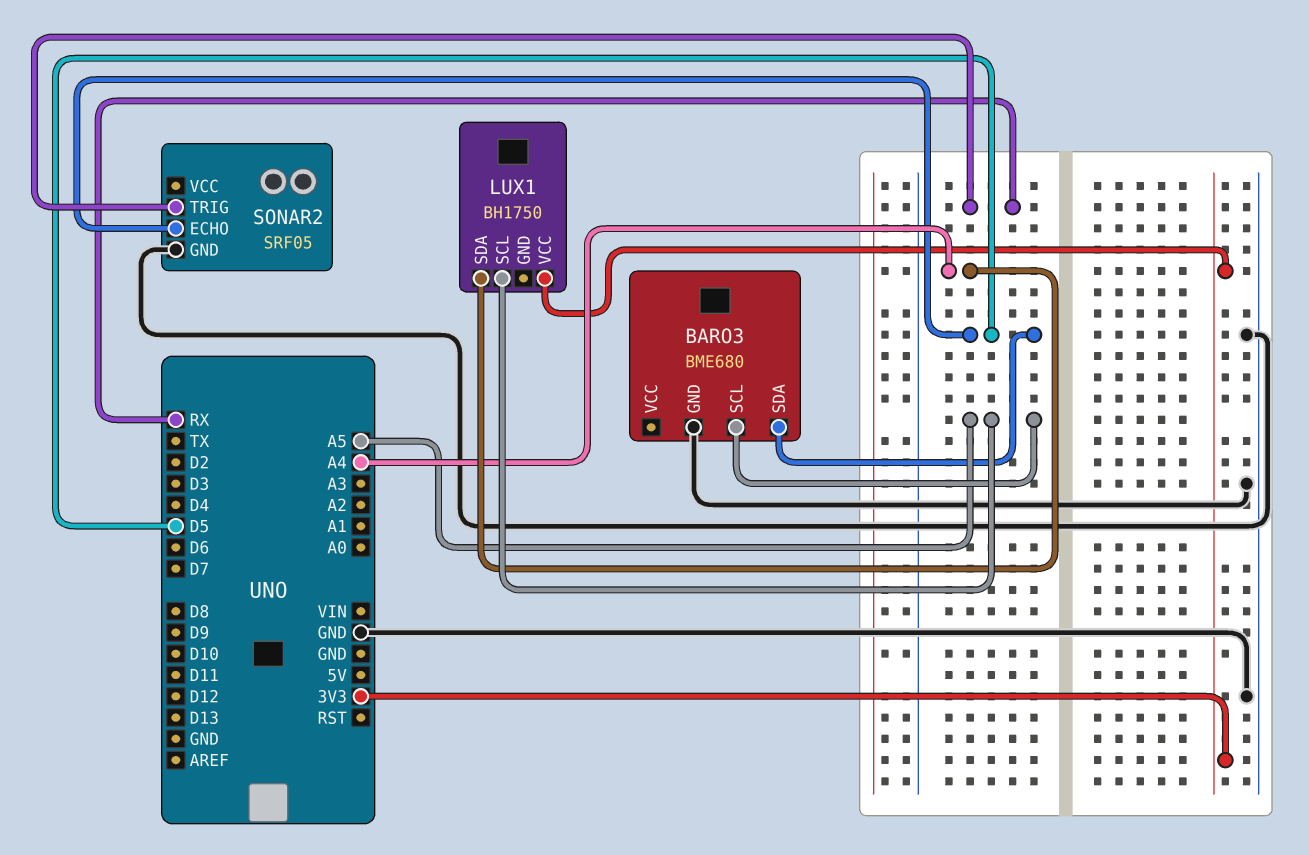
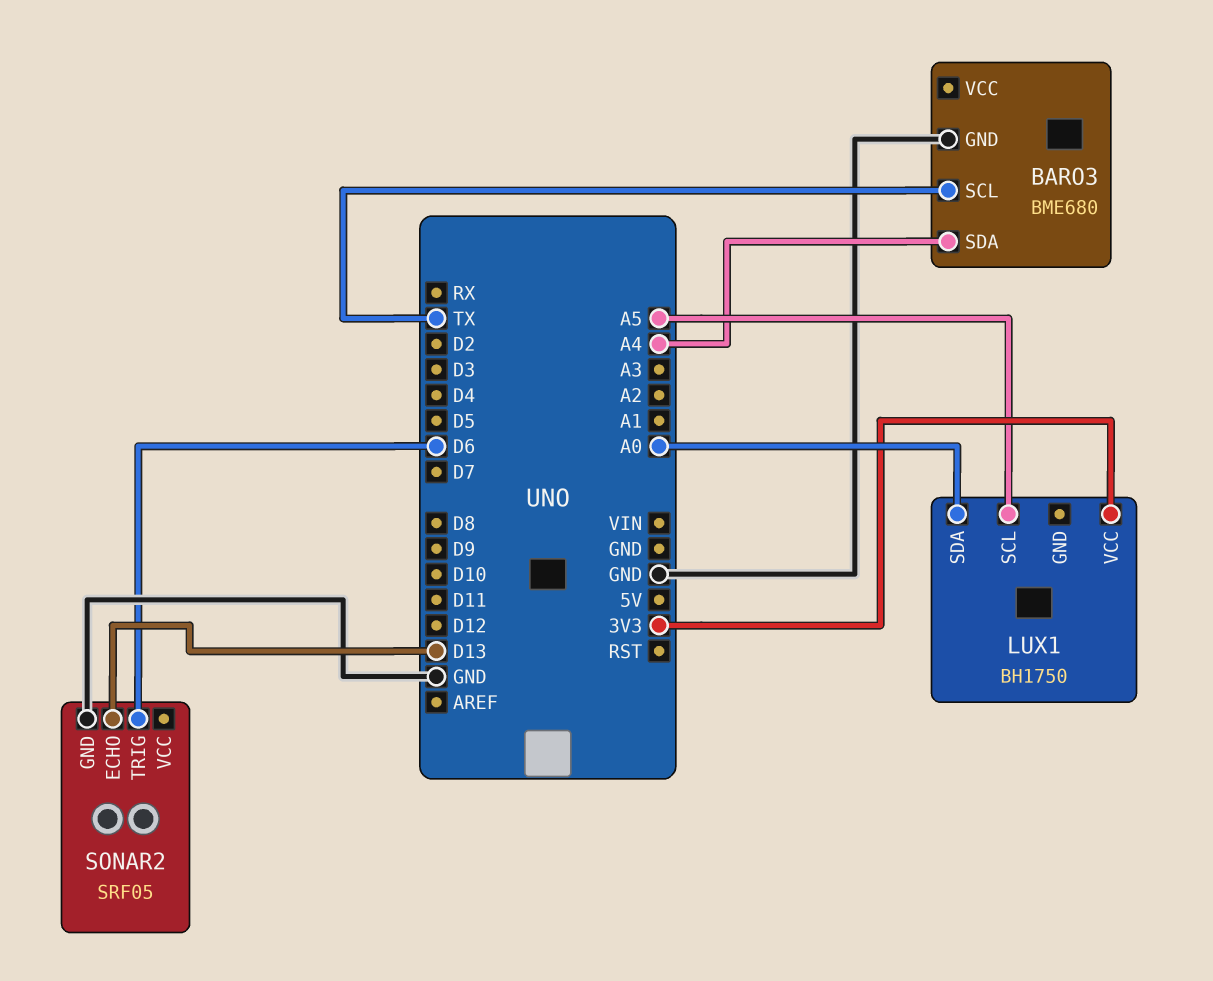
BARO3 pin SCL: A5 -> TX
BARO3 pin SDA: D5 -> A4
LUX1 pin SDA: A4 -> A0
SONAR2 pin ECHO: D5 -> D13
SONAR2 pin TRIG: RX -> D6

